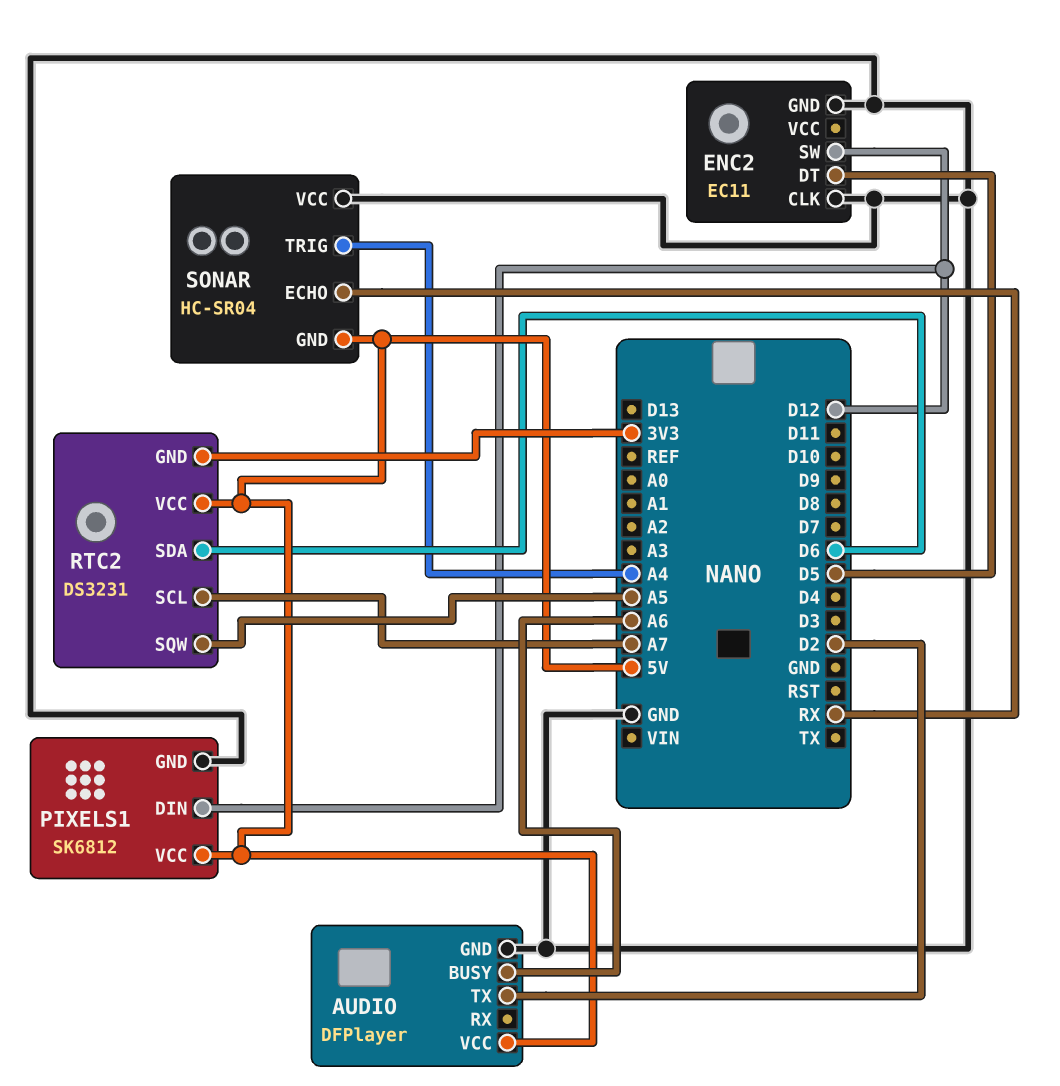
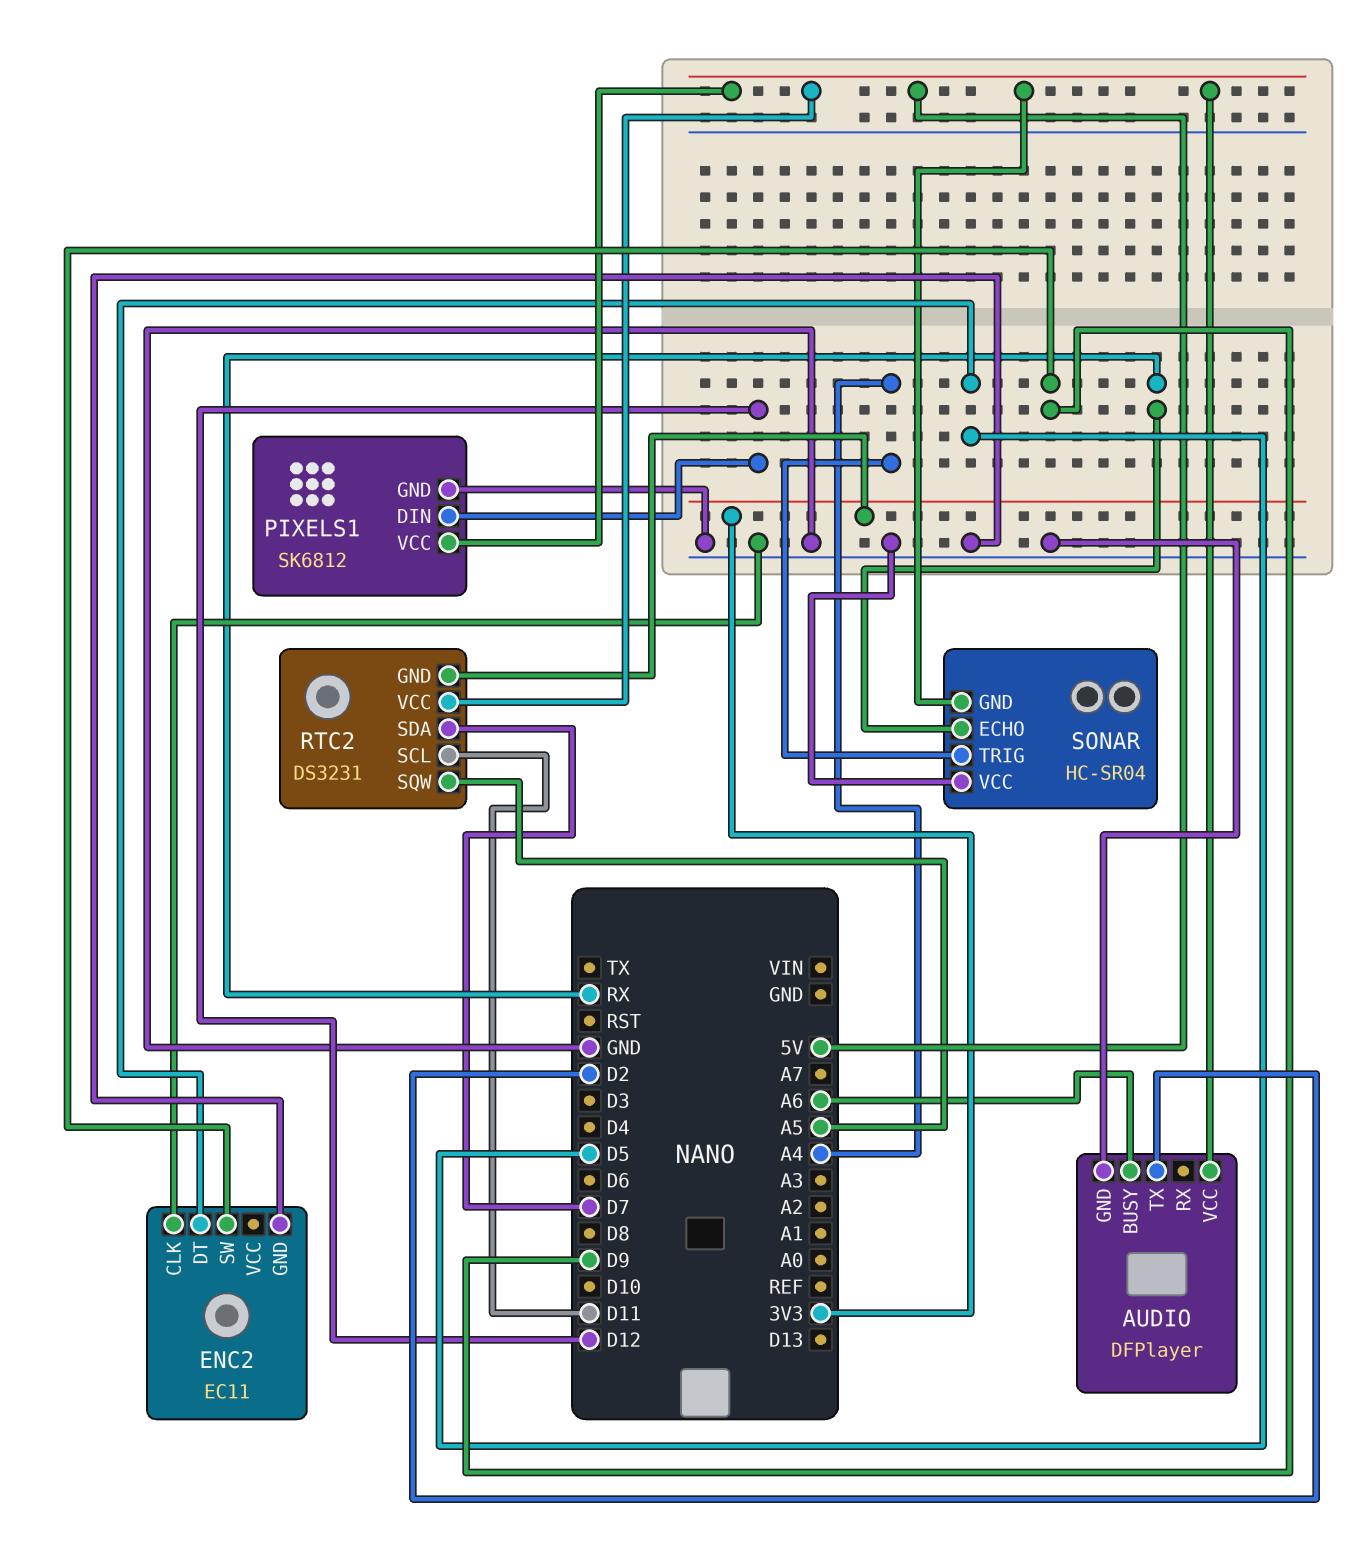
ENC2 pin SW: D12 -> D9
RTC2 pin SCL: A7 -> D11
RTC2 pin SDA: D6 -> D7

